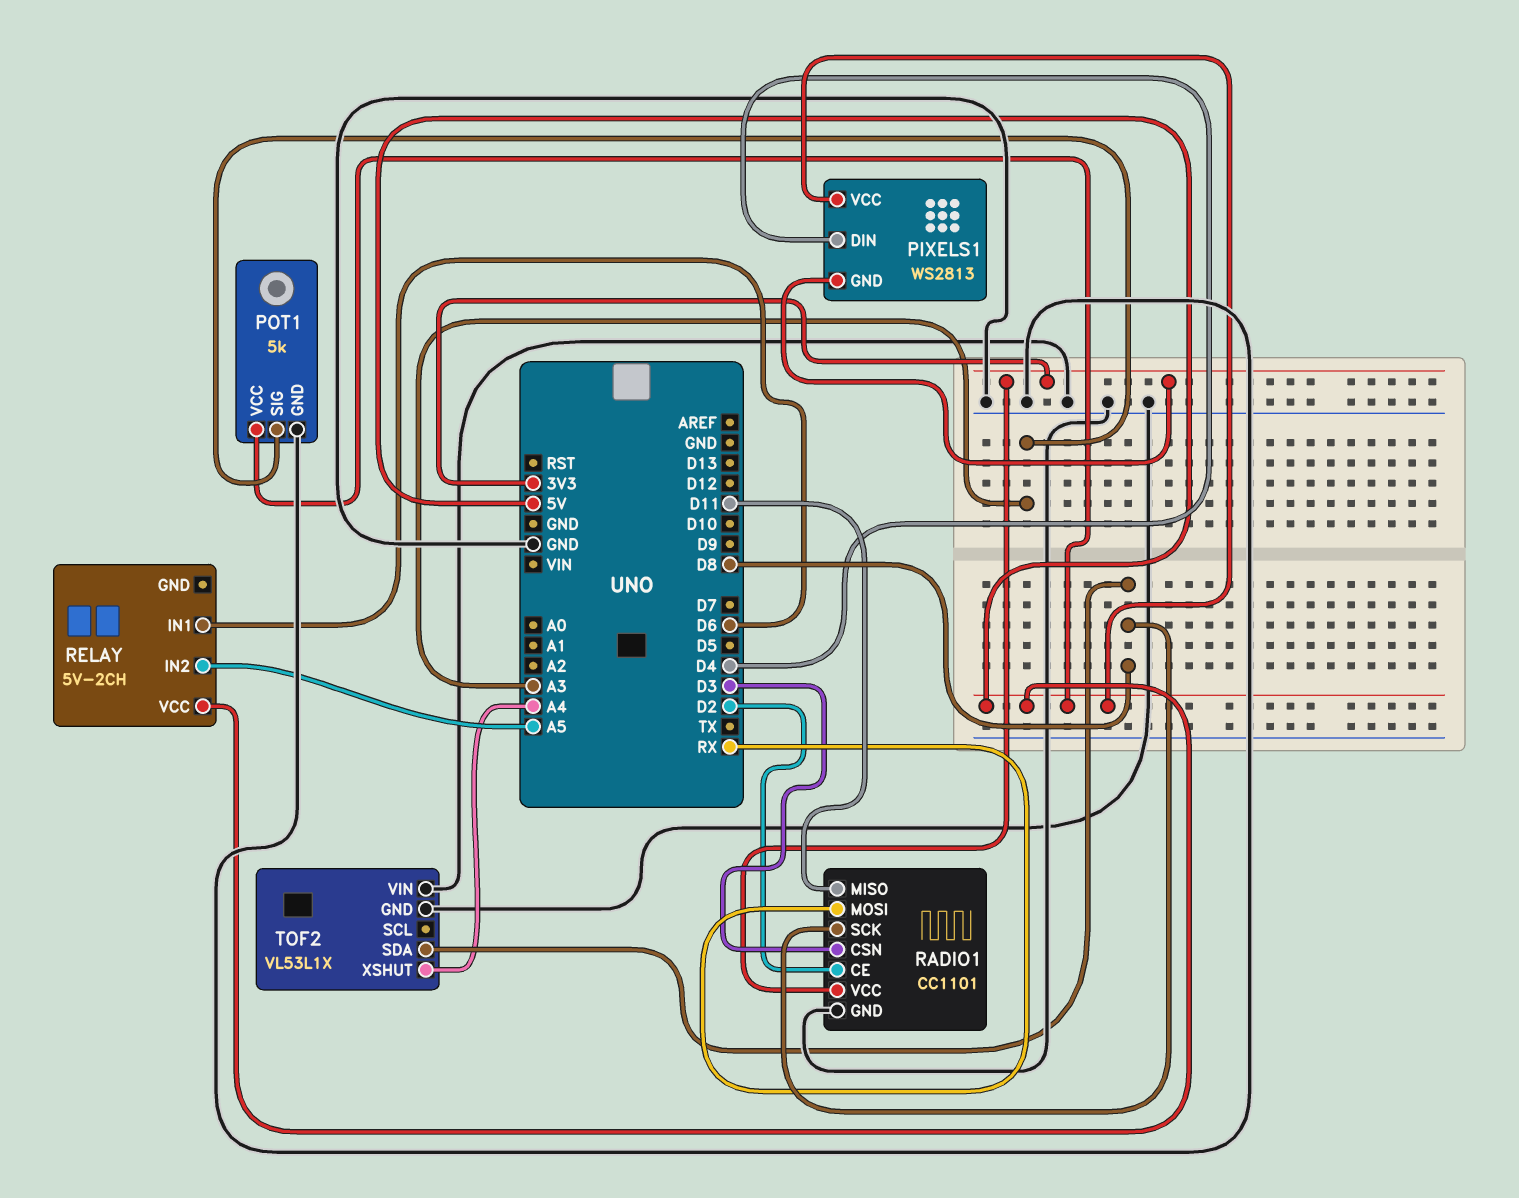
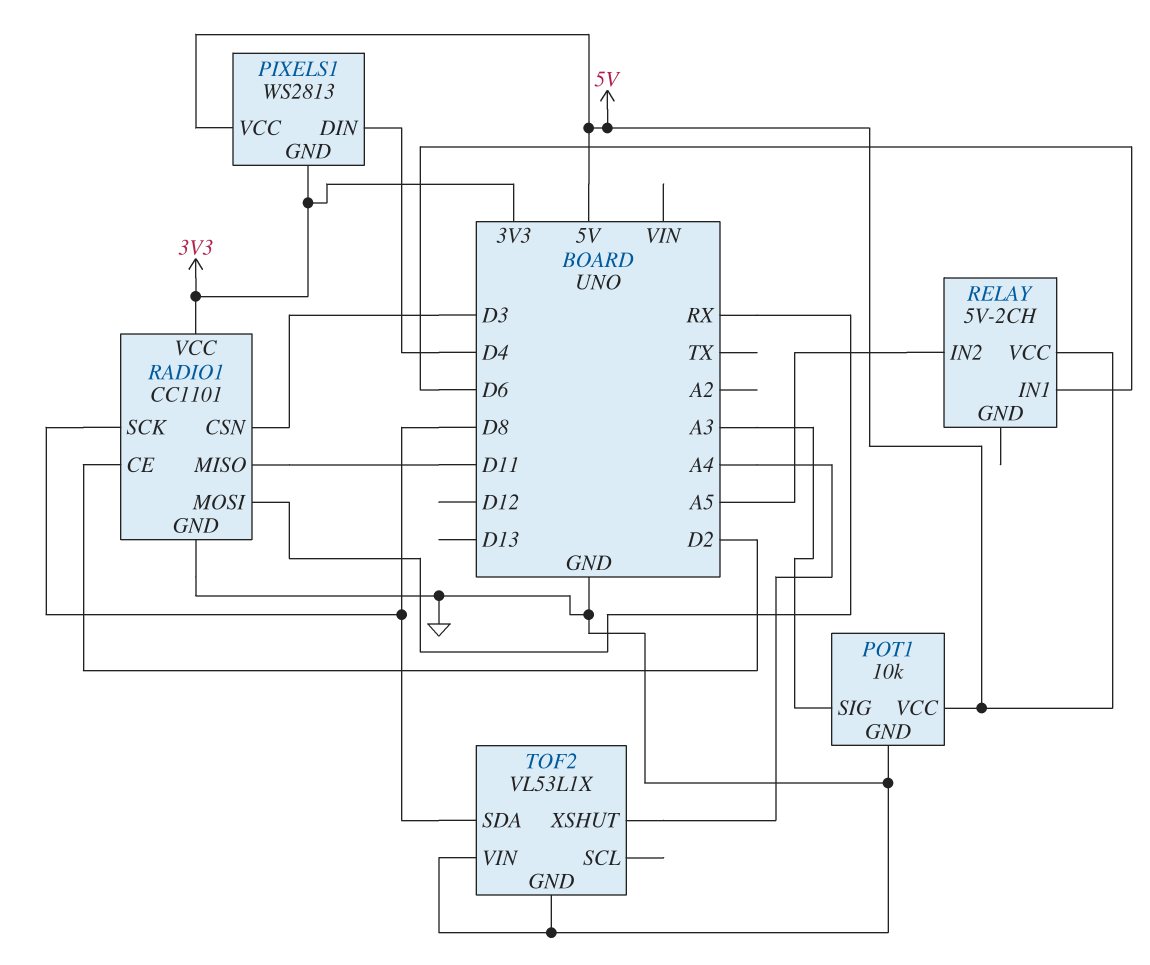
POT1: 5k -> 10k

